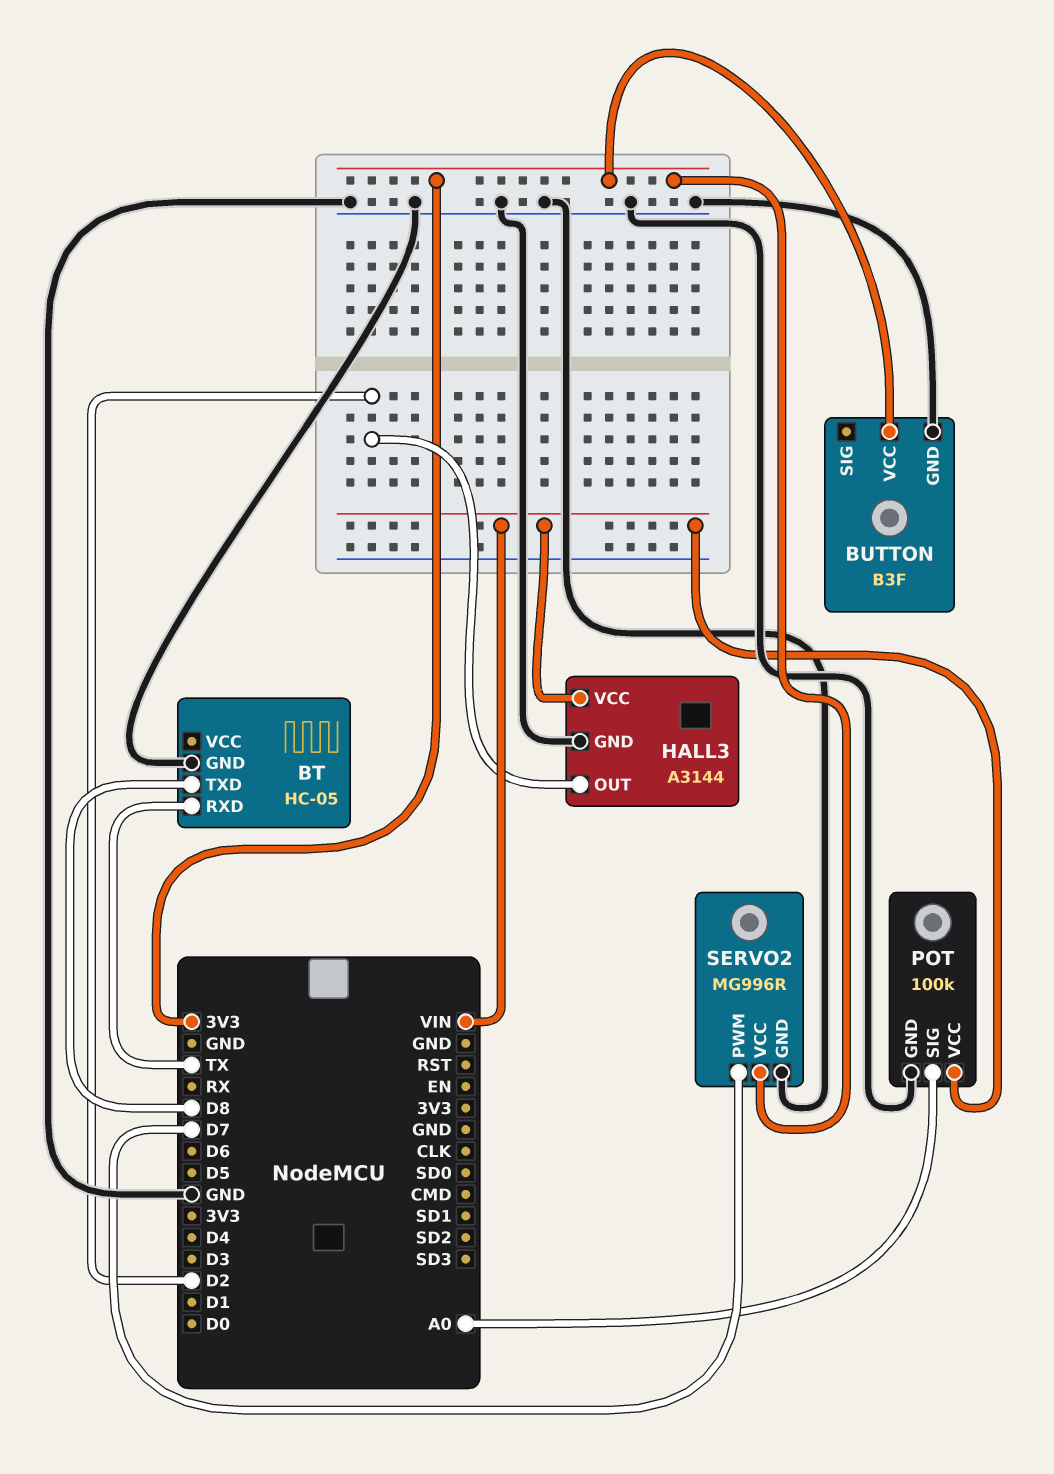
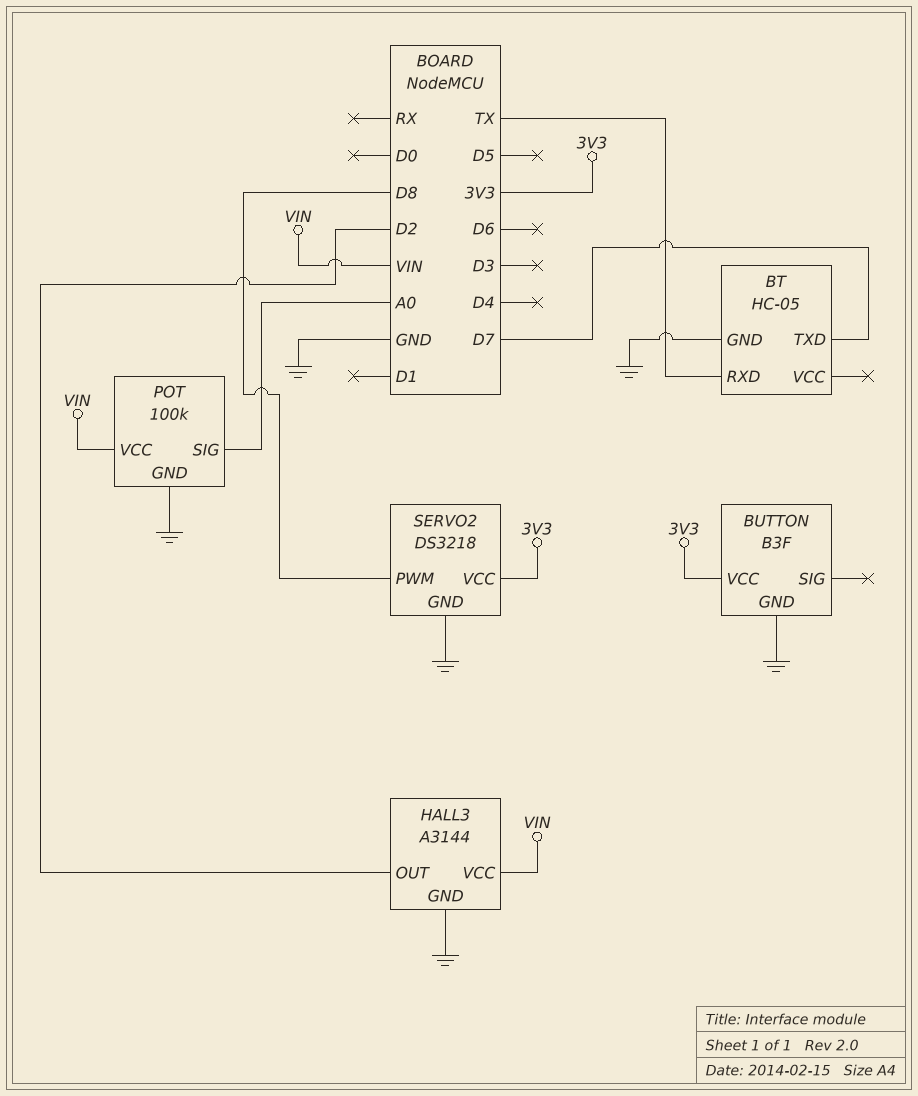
BT pin TXD: D8 -> D7
SERVO2: MG996R -> DS3218
SERVO2 pin PWM: D7 -> D8

